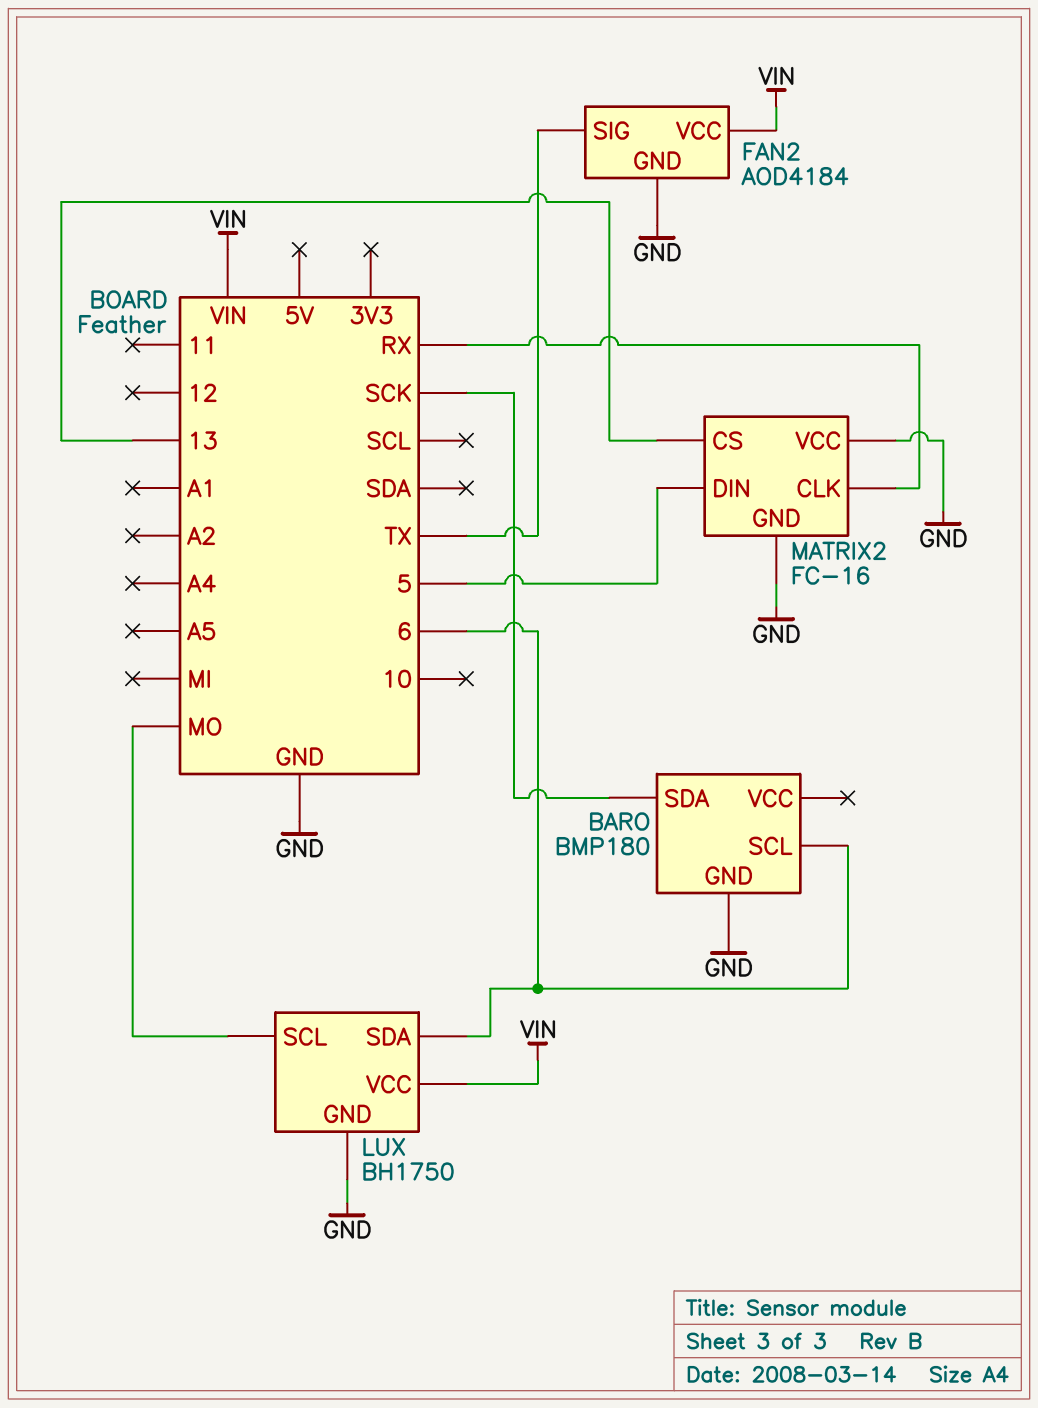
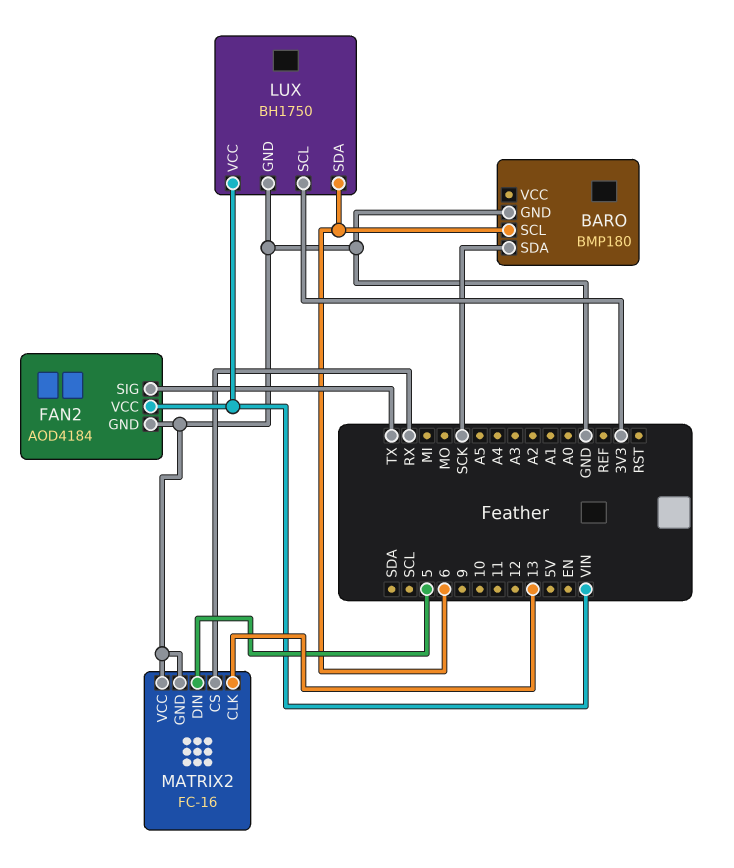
LUX pin SCL: MO -> 3V3
MATRIX2 pin CLK: RX -> 13
MATRIX2 pin CS: 13 -> RX

